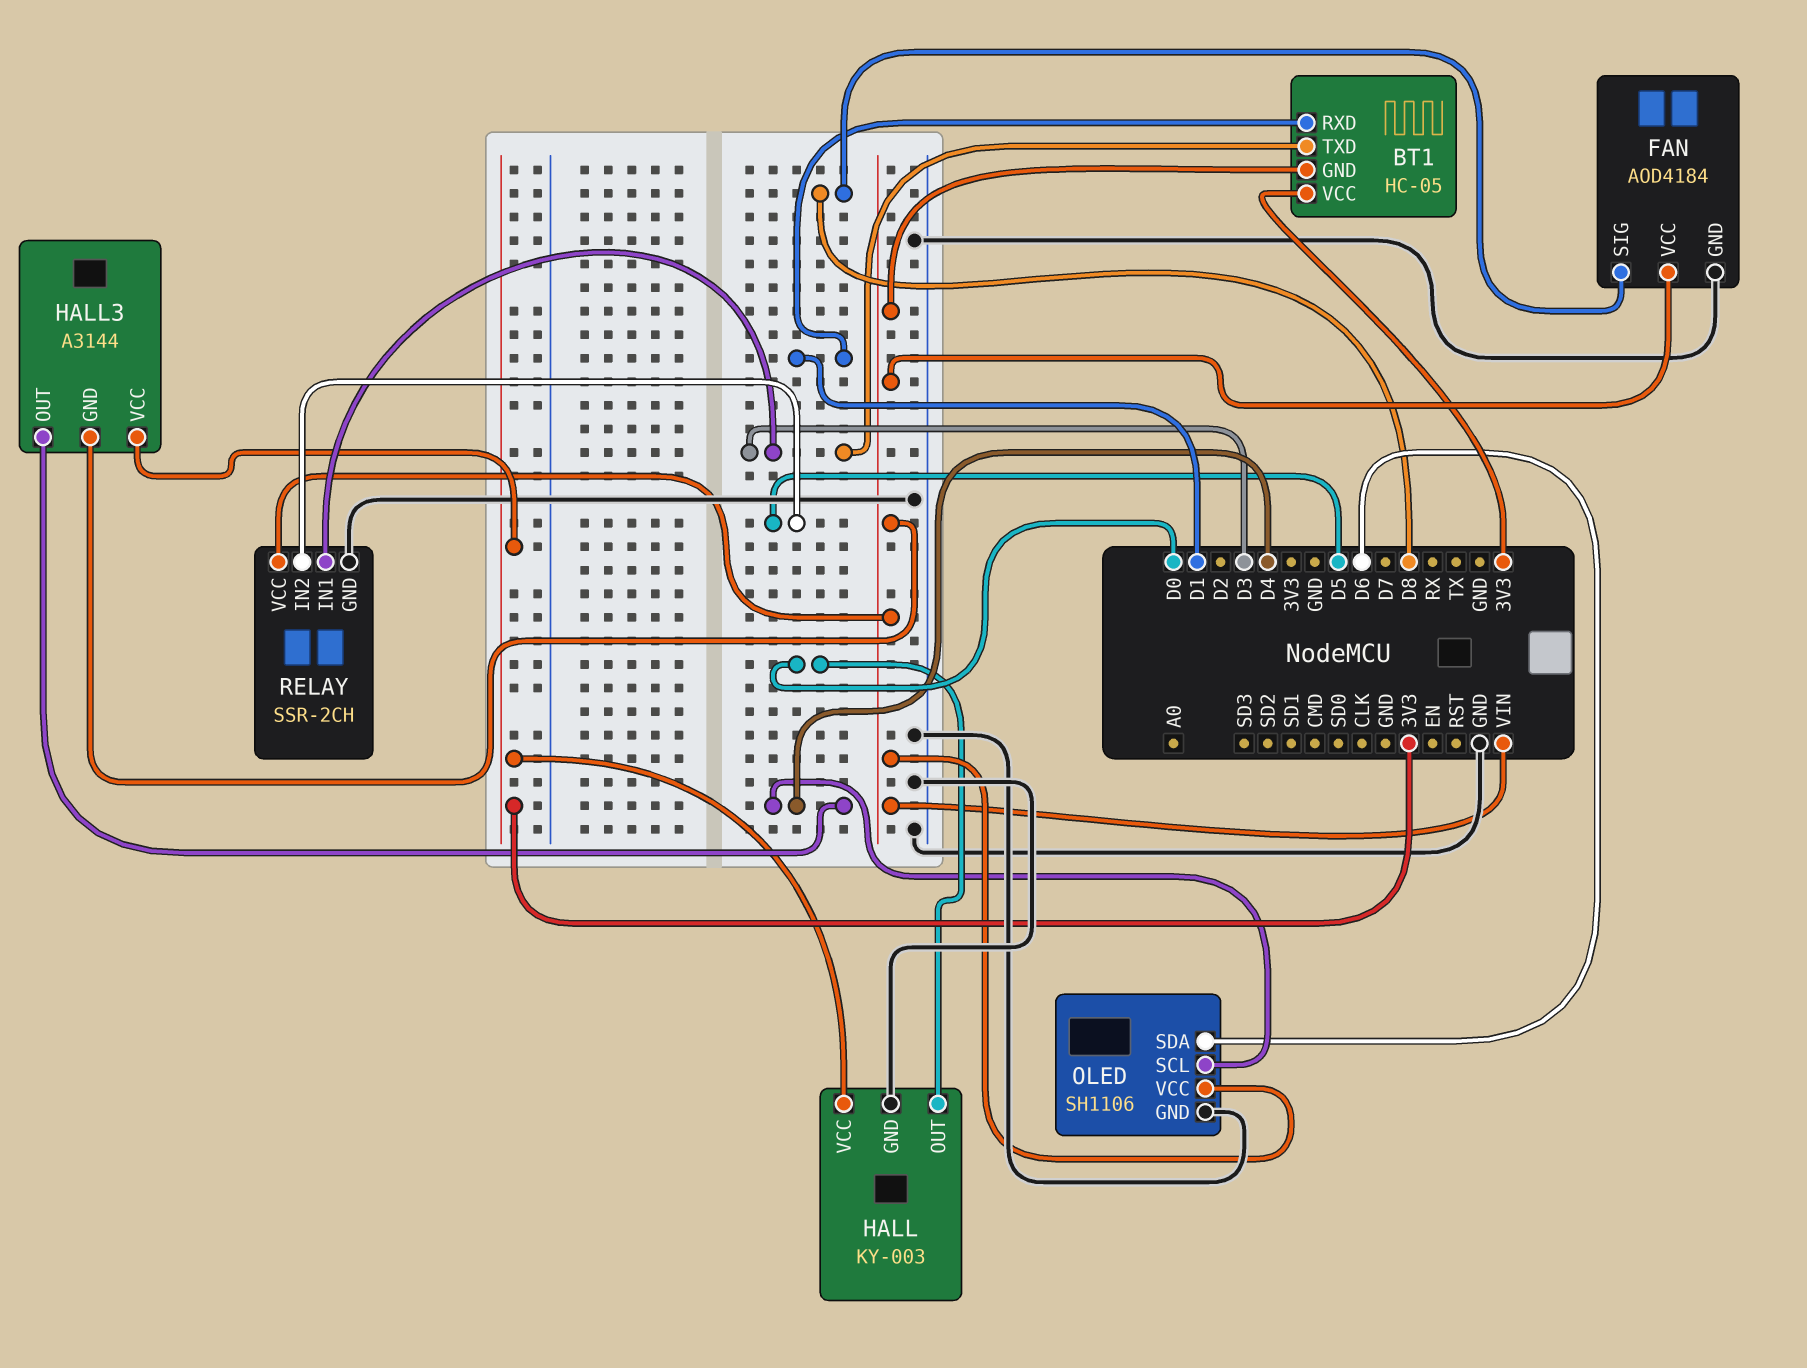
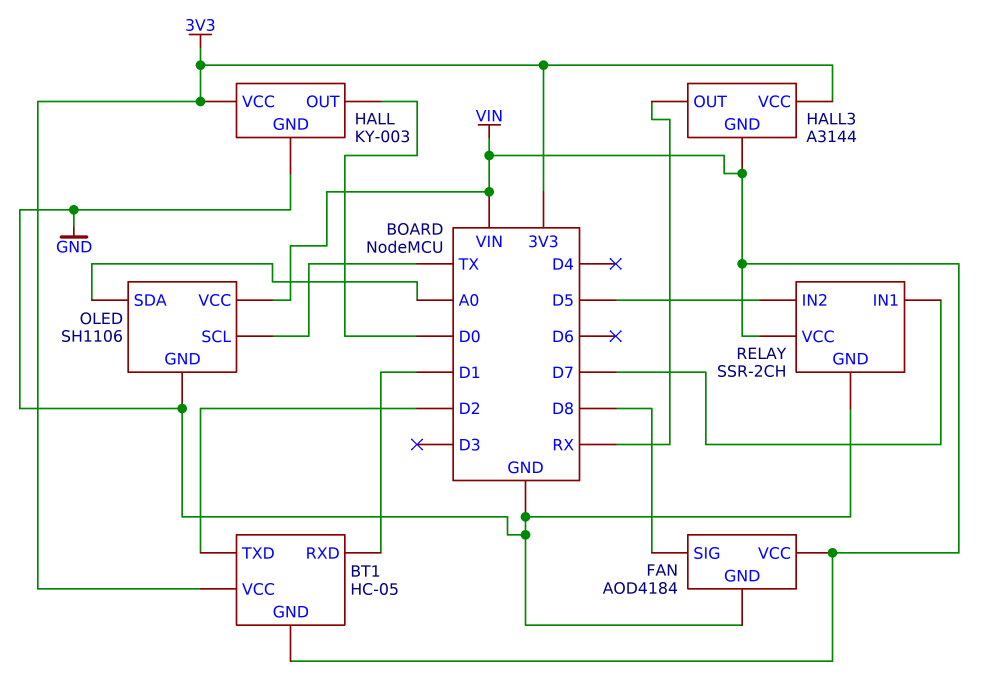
BT1 pin TXD: D3 -> D2
HALL3 pin OUT: D4 -> RX
OLED pin SCL: D4 -> TX
OLED pin SDA: D6 -> A0
RELAY pin IN1: D3 -> D7

